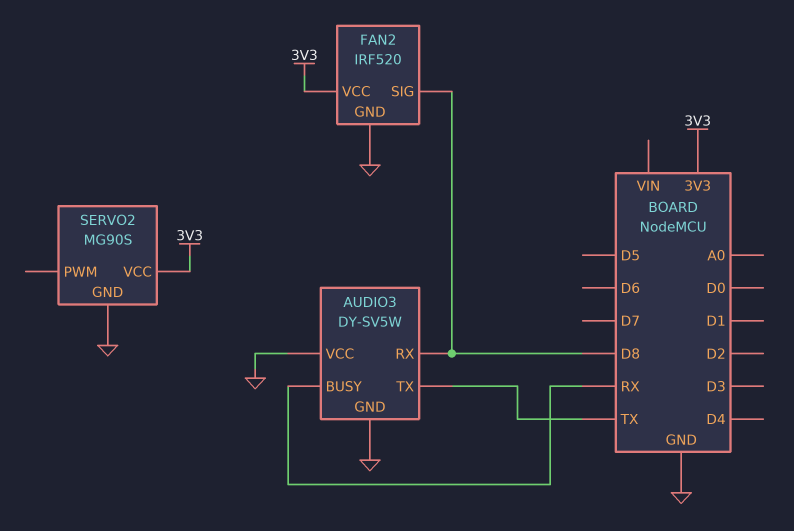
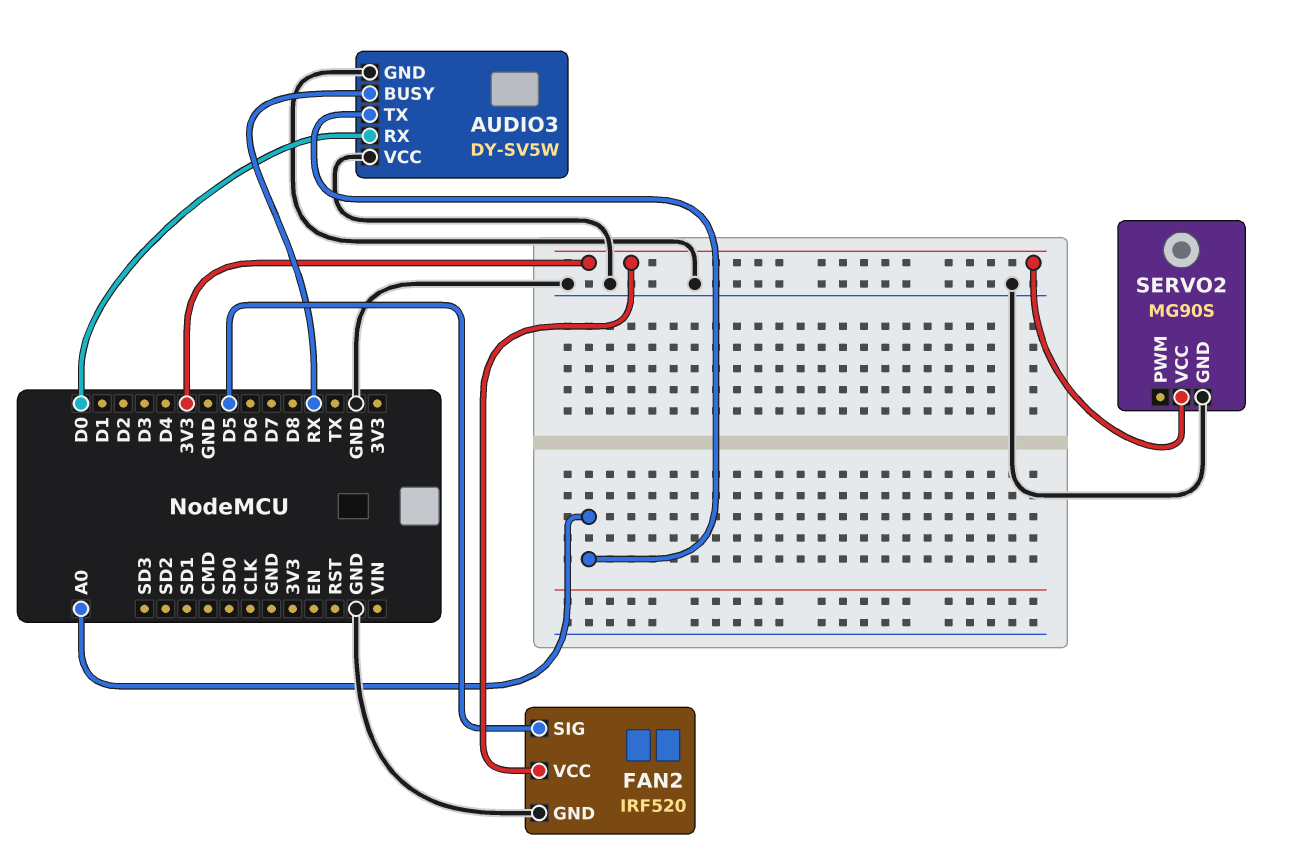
AUDIO3 pin RX: D8 -> D0
AUDIO3 pin TX: TX -> A0
FAN2 pin SIG: D8 -> D5

